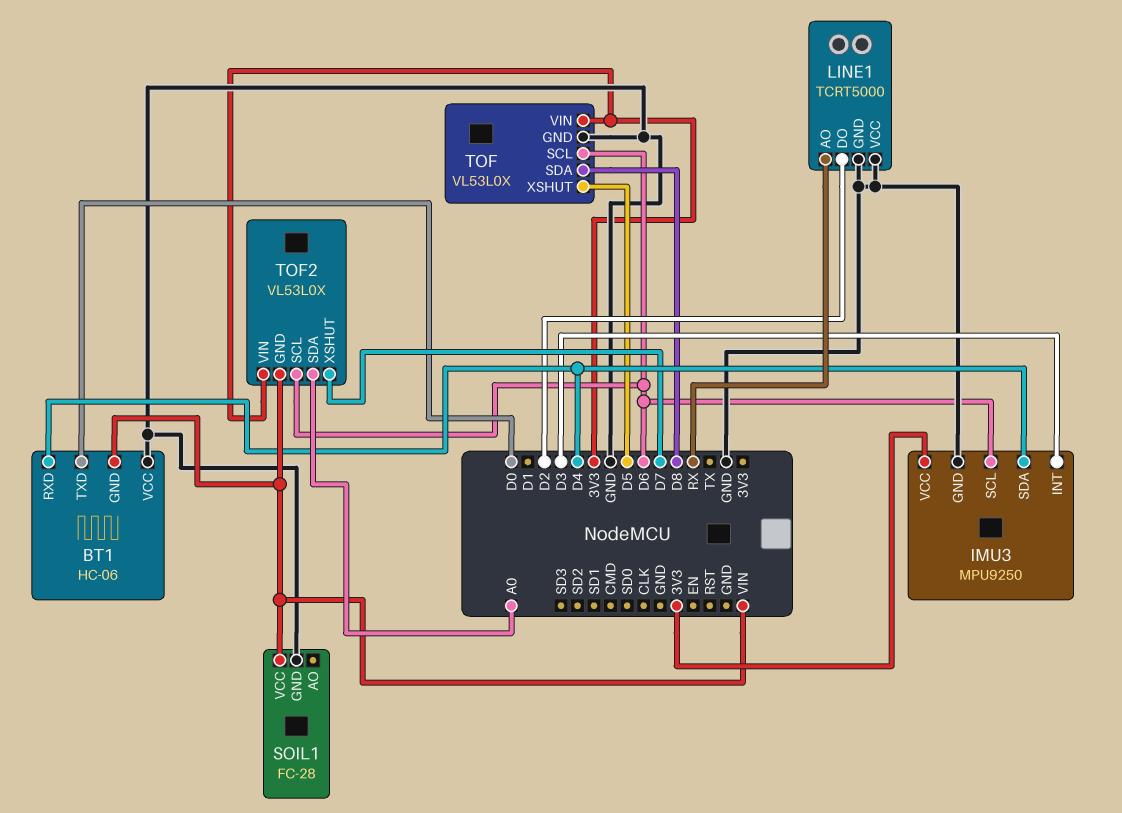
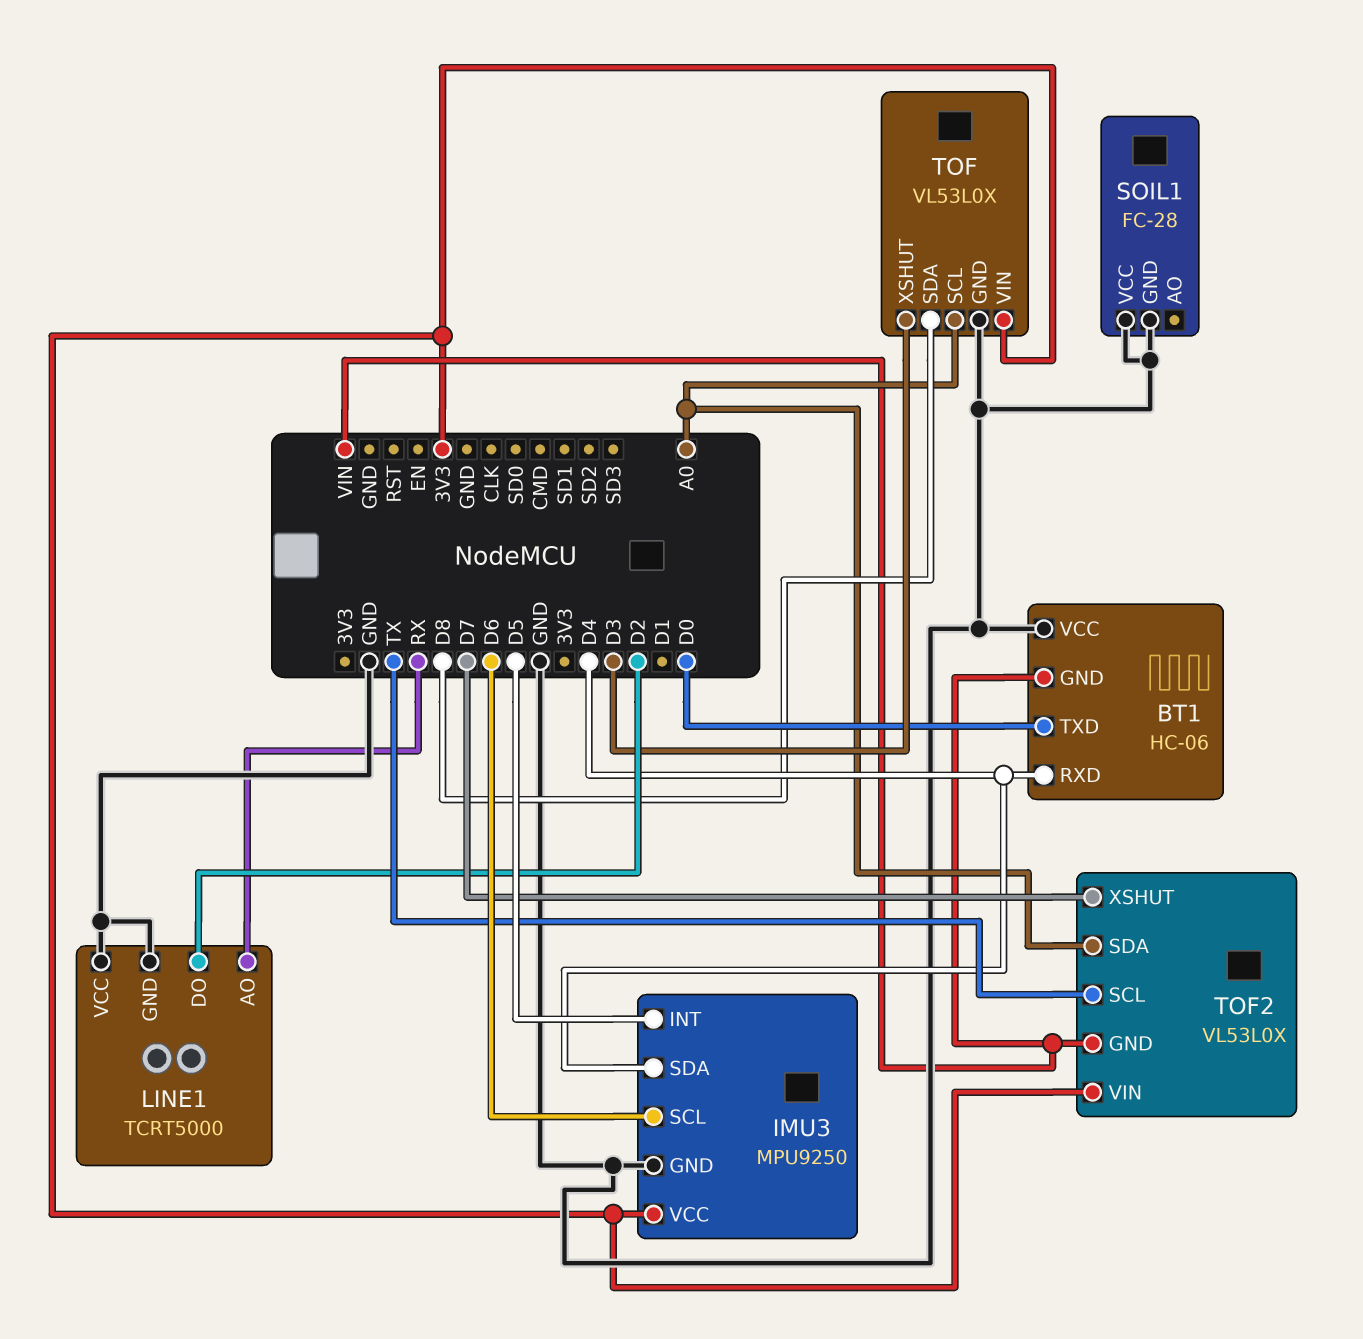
IMU3 pin INT: D3 -> D5
SOIL1 pin VCC: VIN -> GND
TOF pin SCL: D6 -> A0
TOF pin XSHUT: D5 -> D3
TOF2 pin SCL: D6 -> TX

